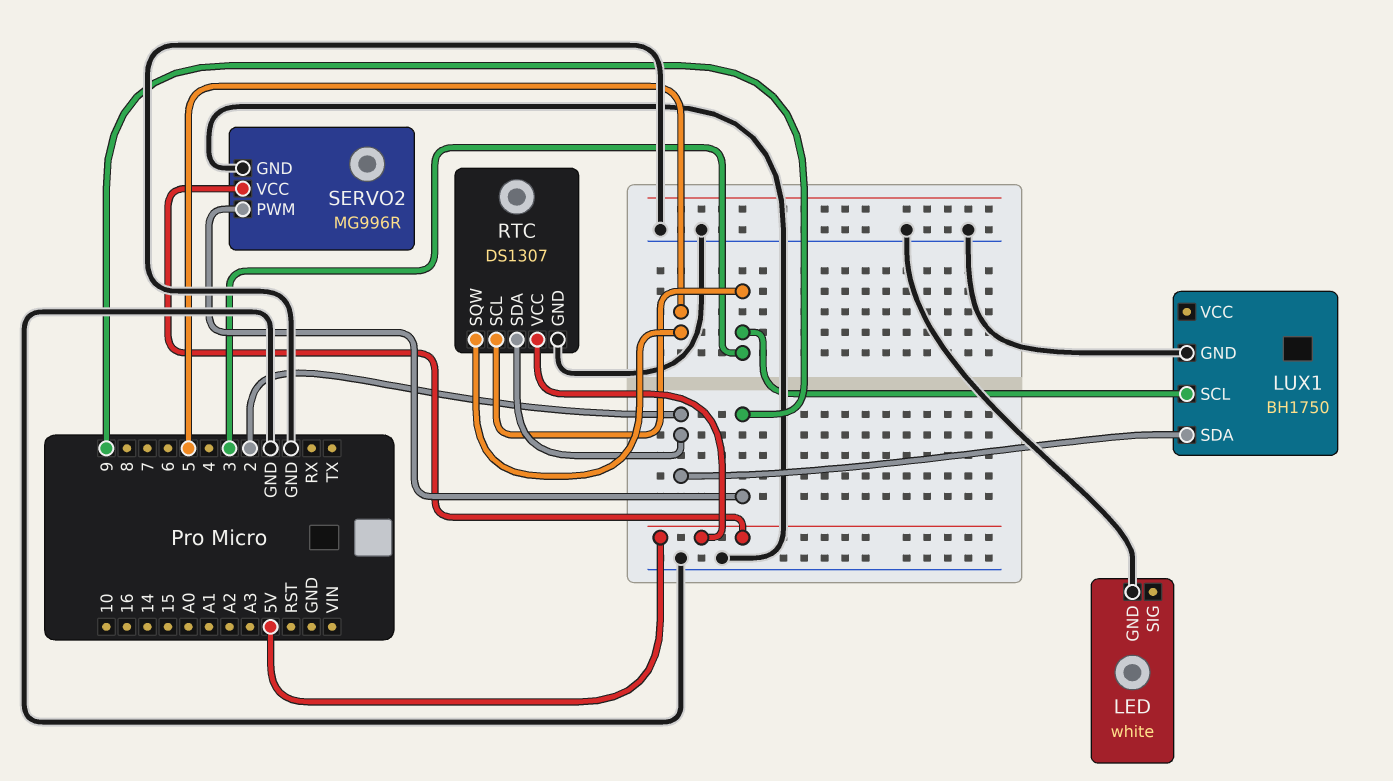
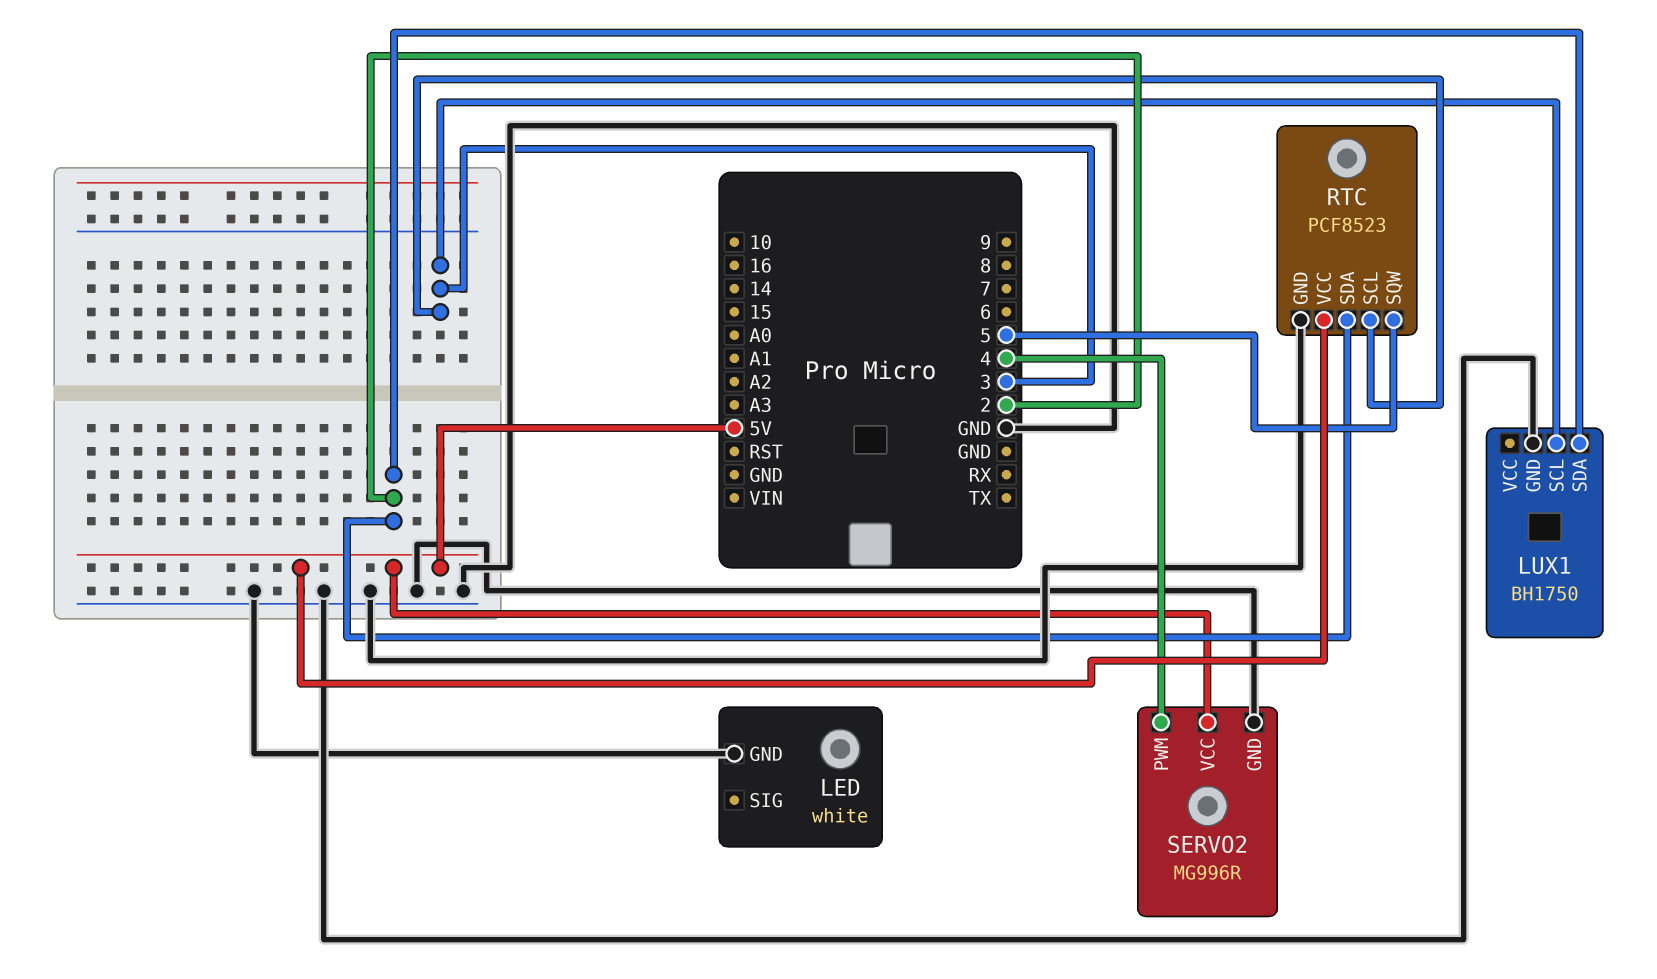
RTC: DS1307 -> PCF8523
SERVO2 pin PWM: 9 -> 4

